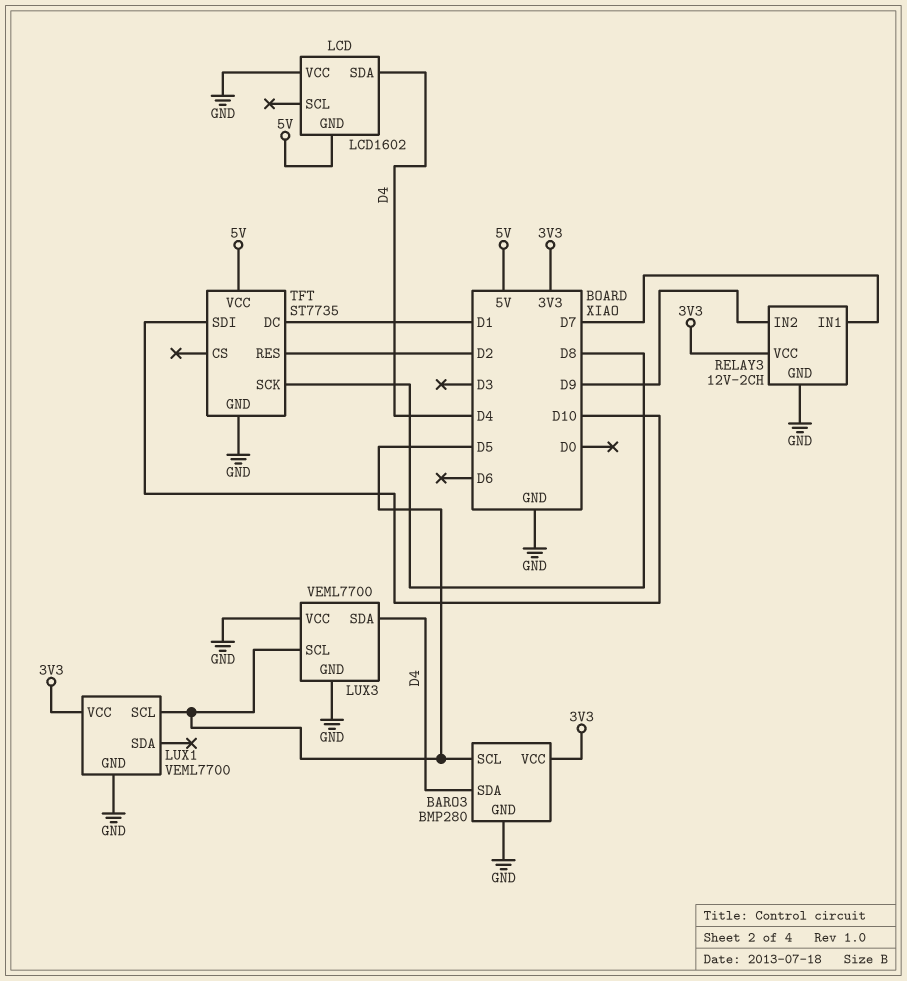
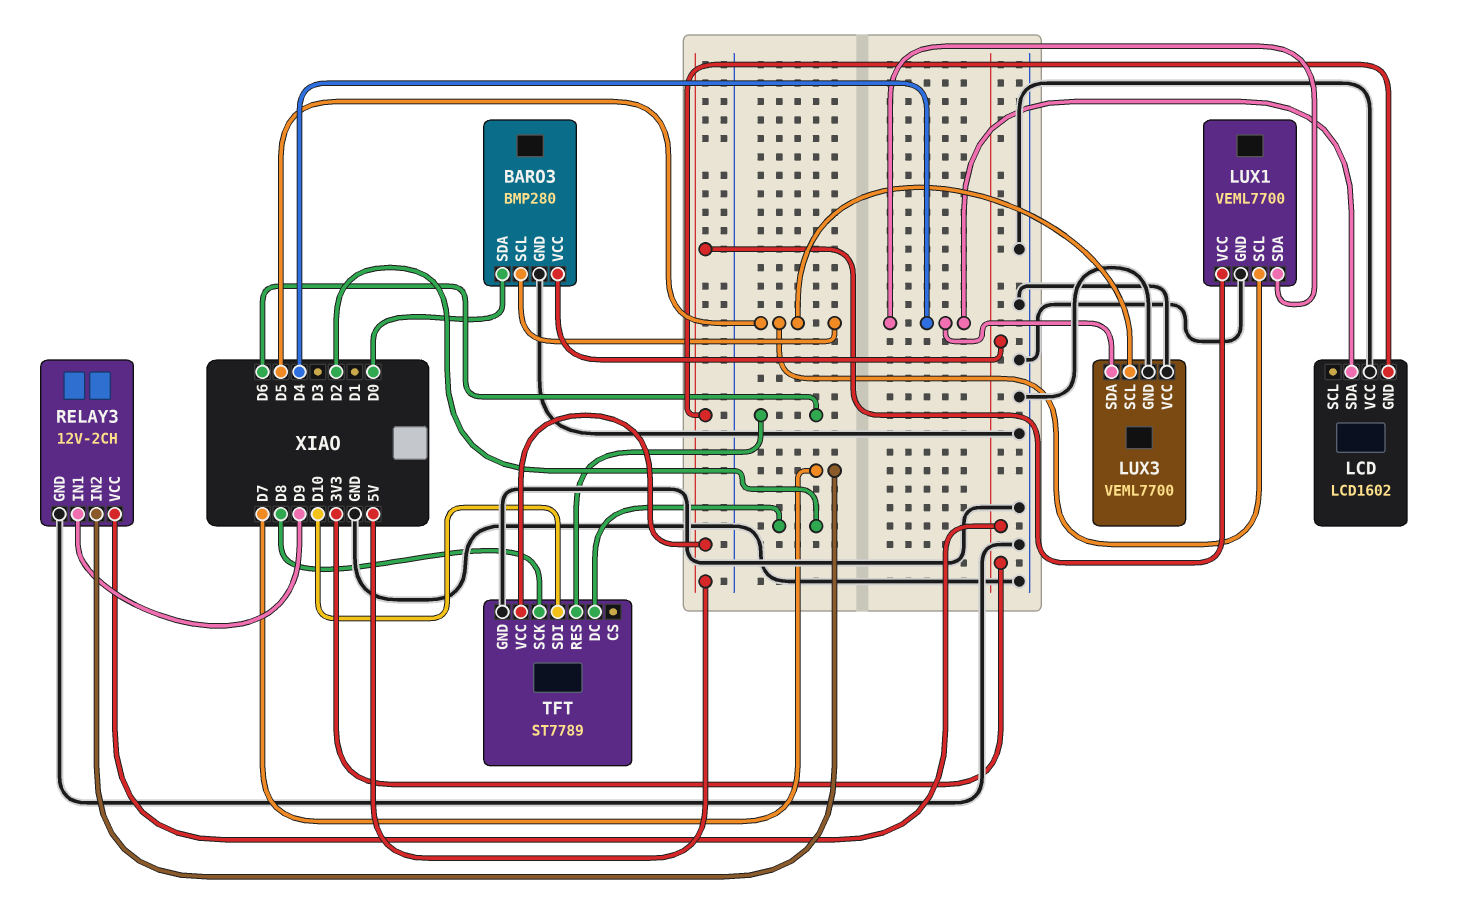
BARO3 pin SDA: D4 -> D0
LUX1 pin SDA: none -> D4
LUX1 pin VCC: 3V3 -> 5V
RELAY3 pin IN1: D7 -> D9
RELAY3 pin IN2: D9 -> D7
TFT: ST7735 -> ST7789
TFT pin DC: D1 -> D2
TFT pin RES: D2 -> D6

